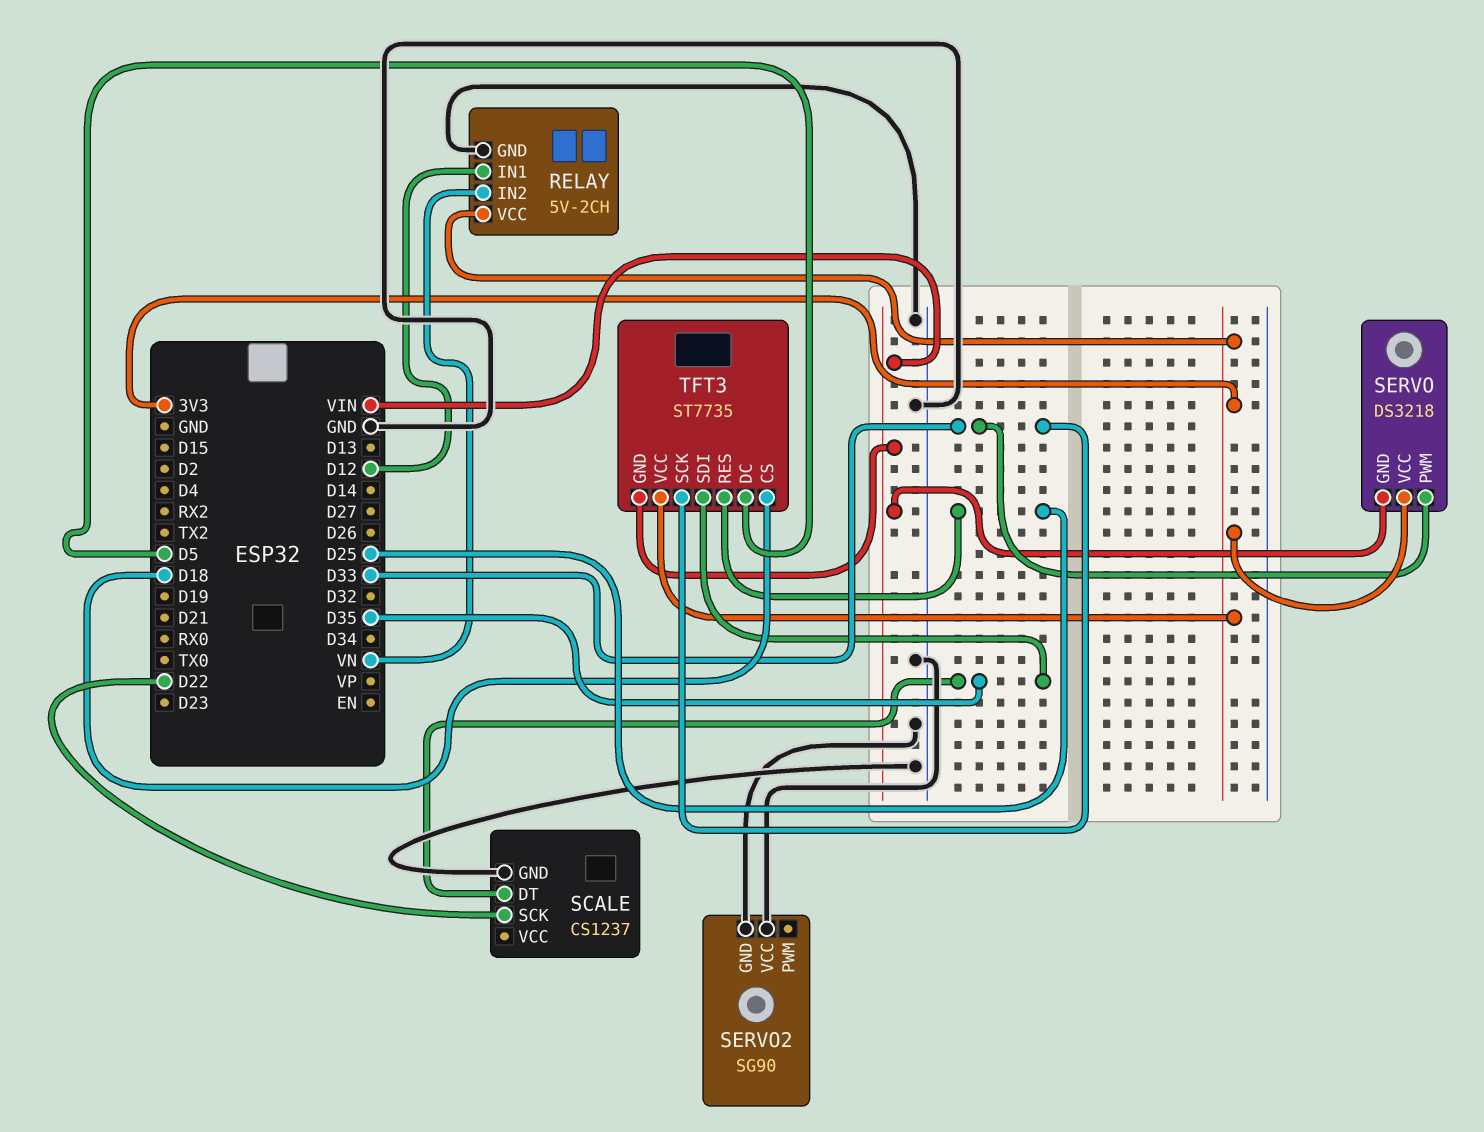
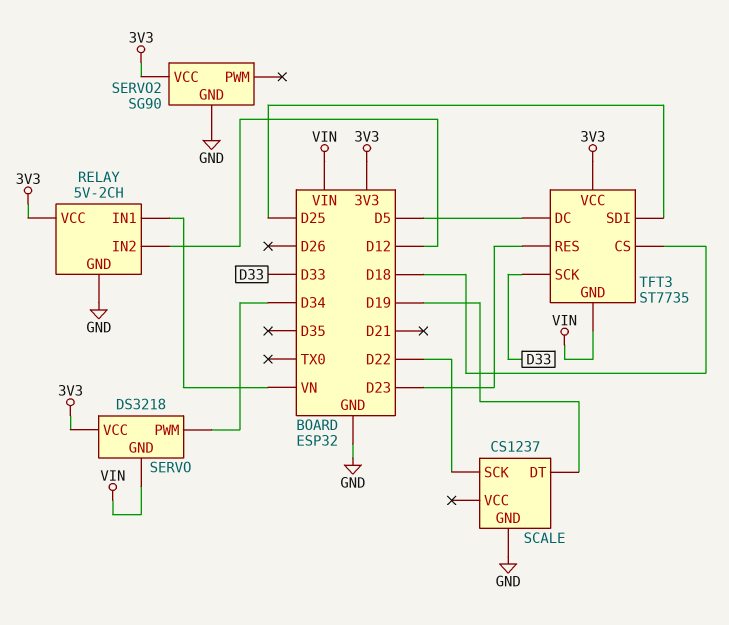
RELAY pin IN1: D12 -> VN
RELAY pin IN2: VN -> D12
SCALE pin DT: D35 -> D19
SERVO pin PWM: D33 -> D34
SERVO2 pin VCC: GND -> 3V3
TFT3 pin RES: D25 -> D23
TFT3 pin SDI: D35 -> D25

